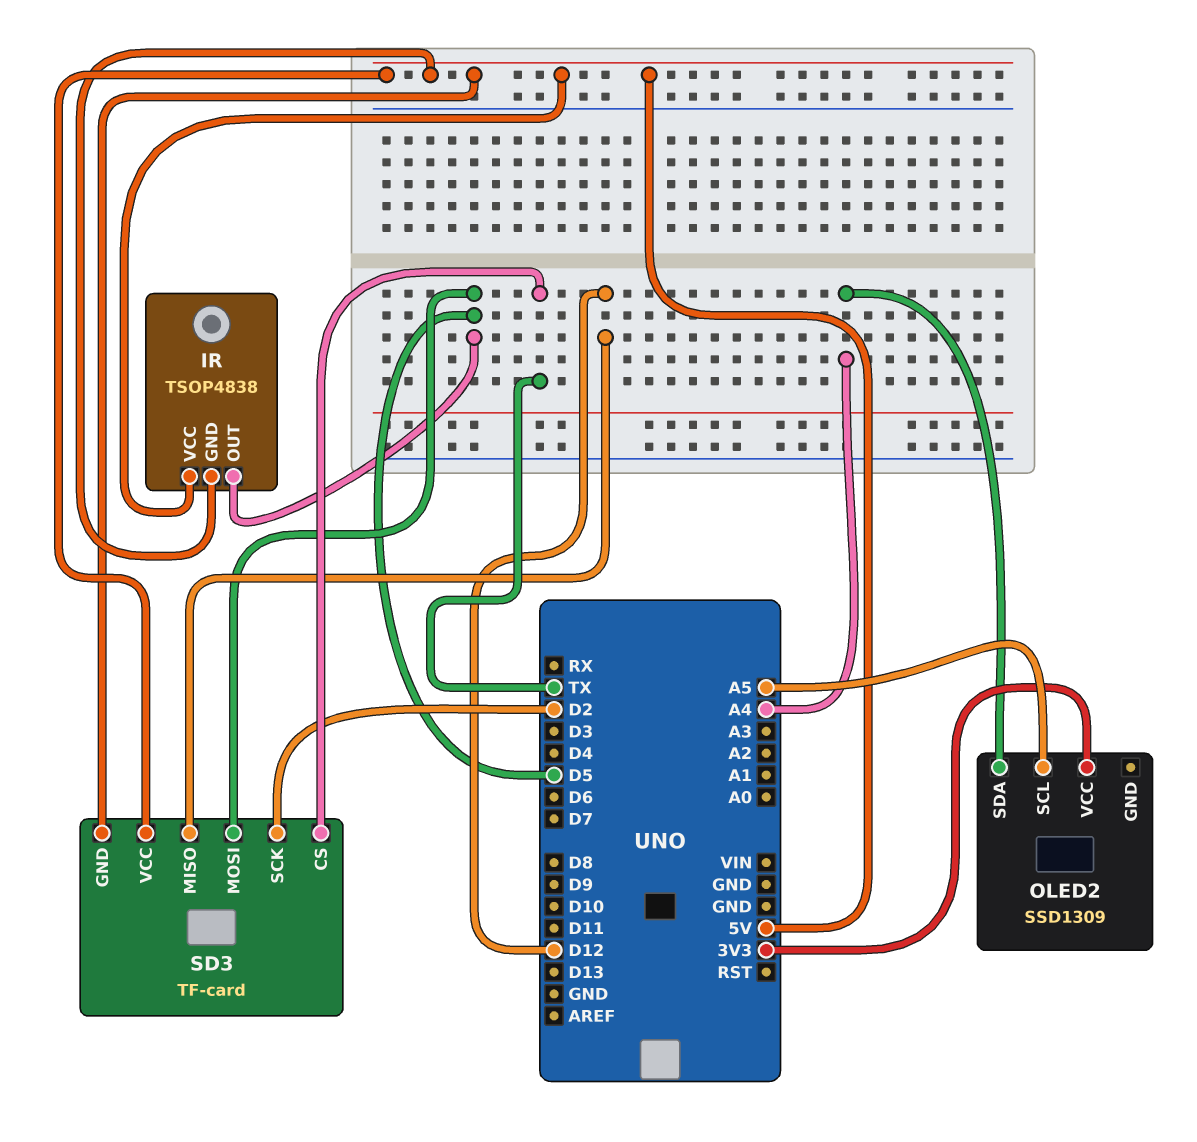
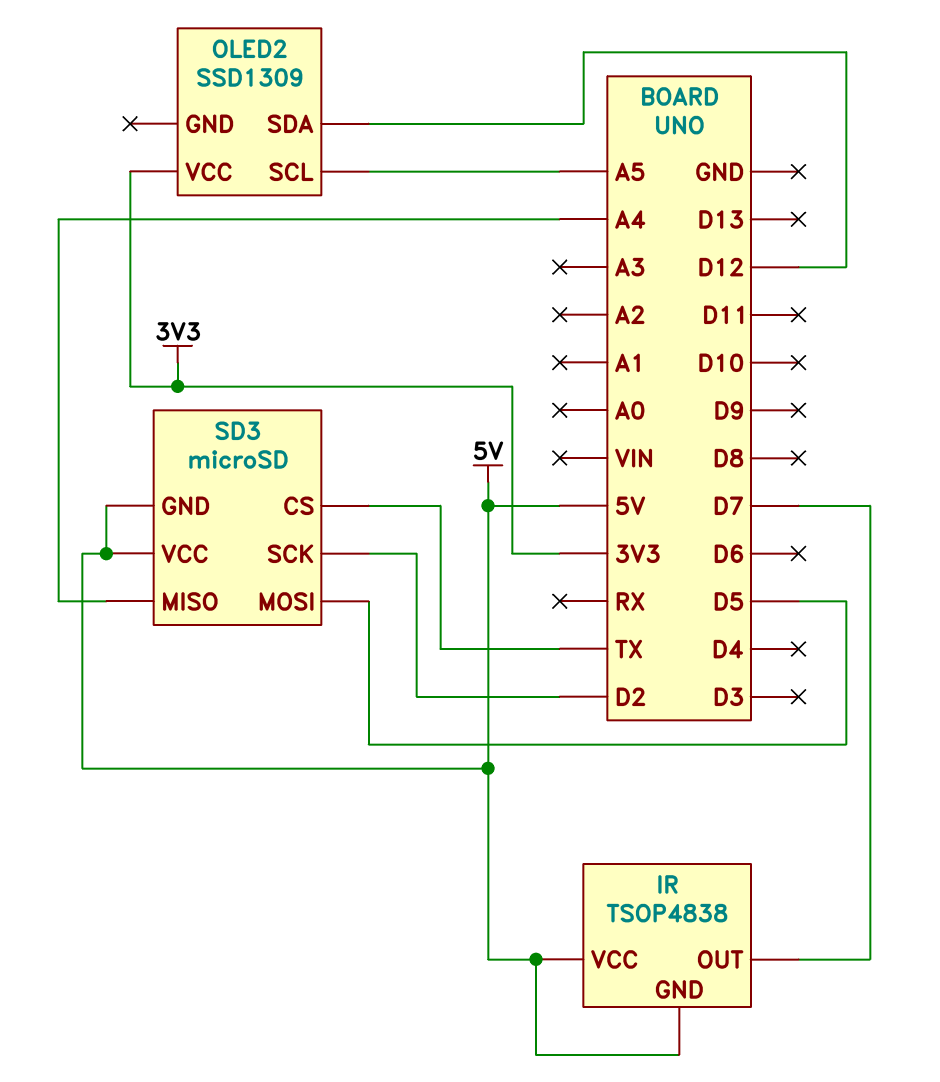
IR pin OUT: D5 -> D7
OLED2 pin SDA: A4 -> D12
SD3: TF-card -> microSD
SD3 pin MISO: D12 -> A4

